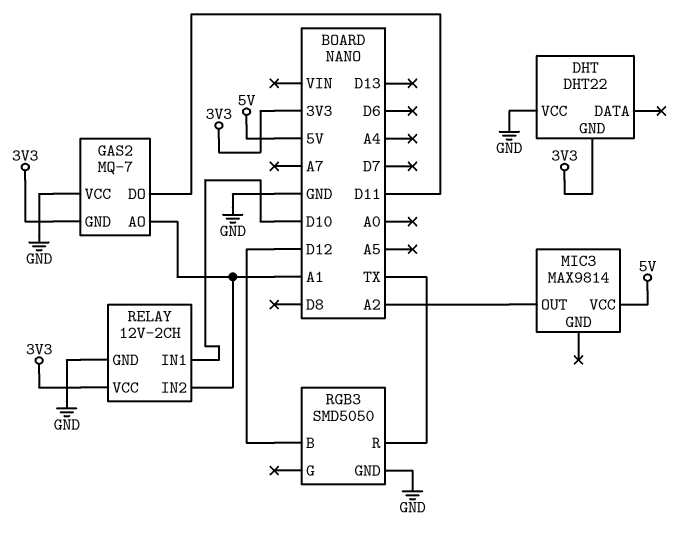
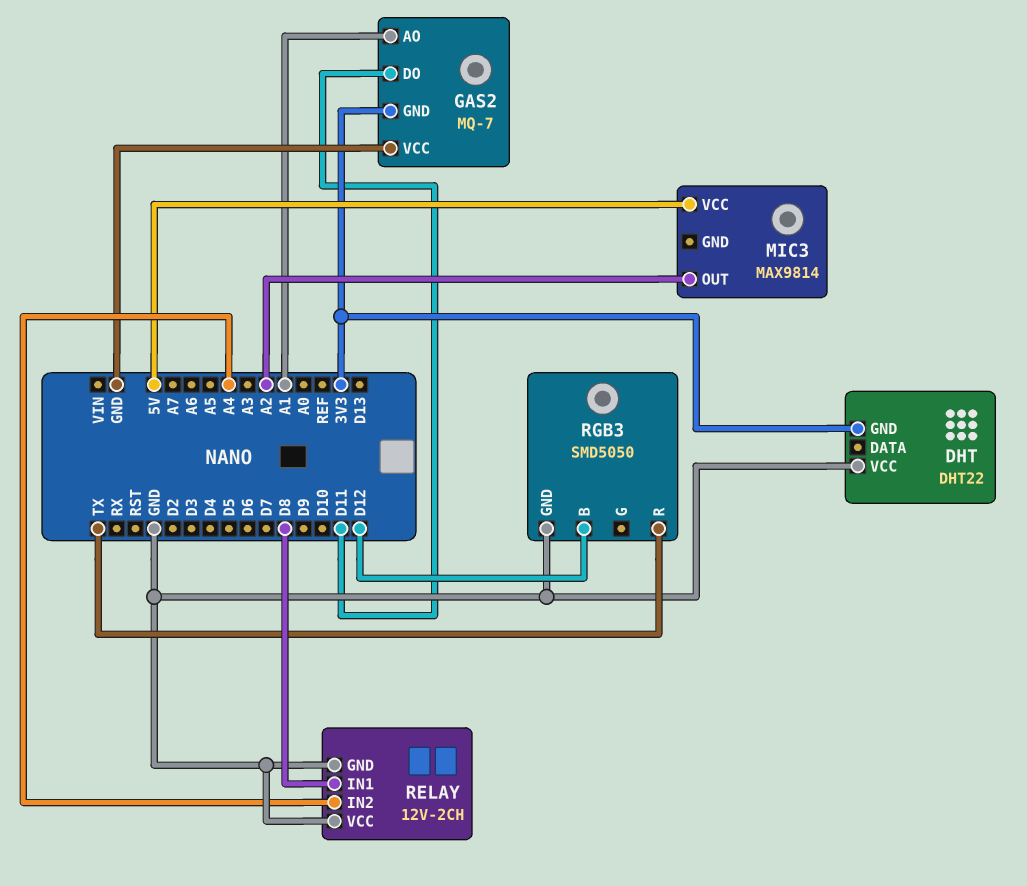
RELAY pin IN1: D10 -> D8
RELAY pin IN2: A1 -> A4
RELAY pin VCC: 3V3 -> GND

